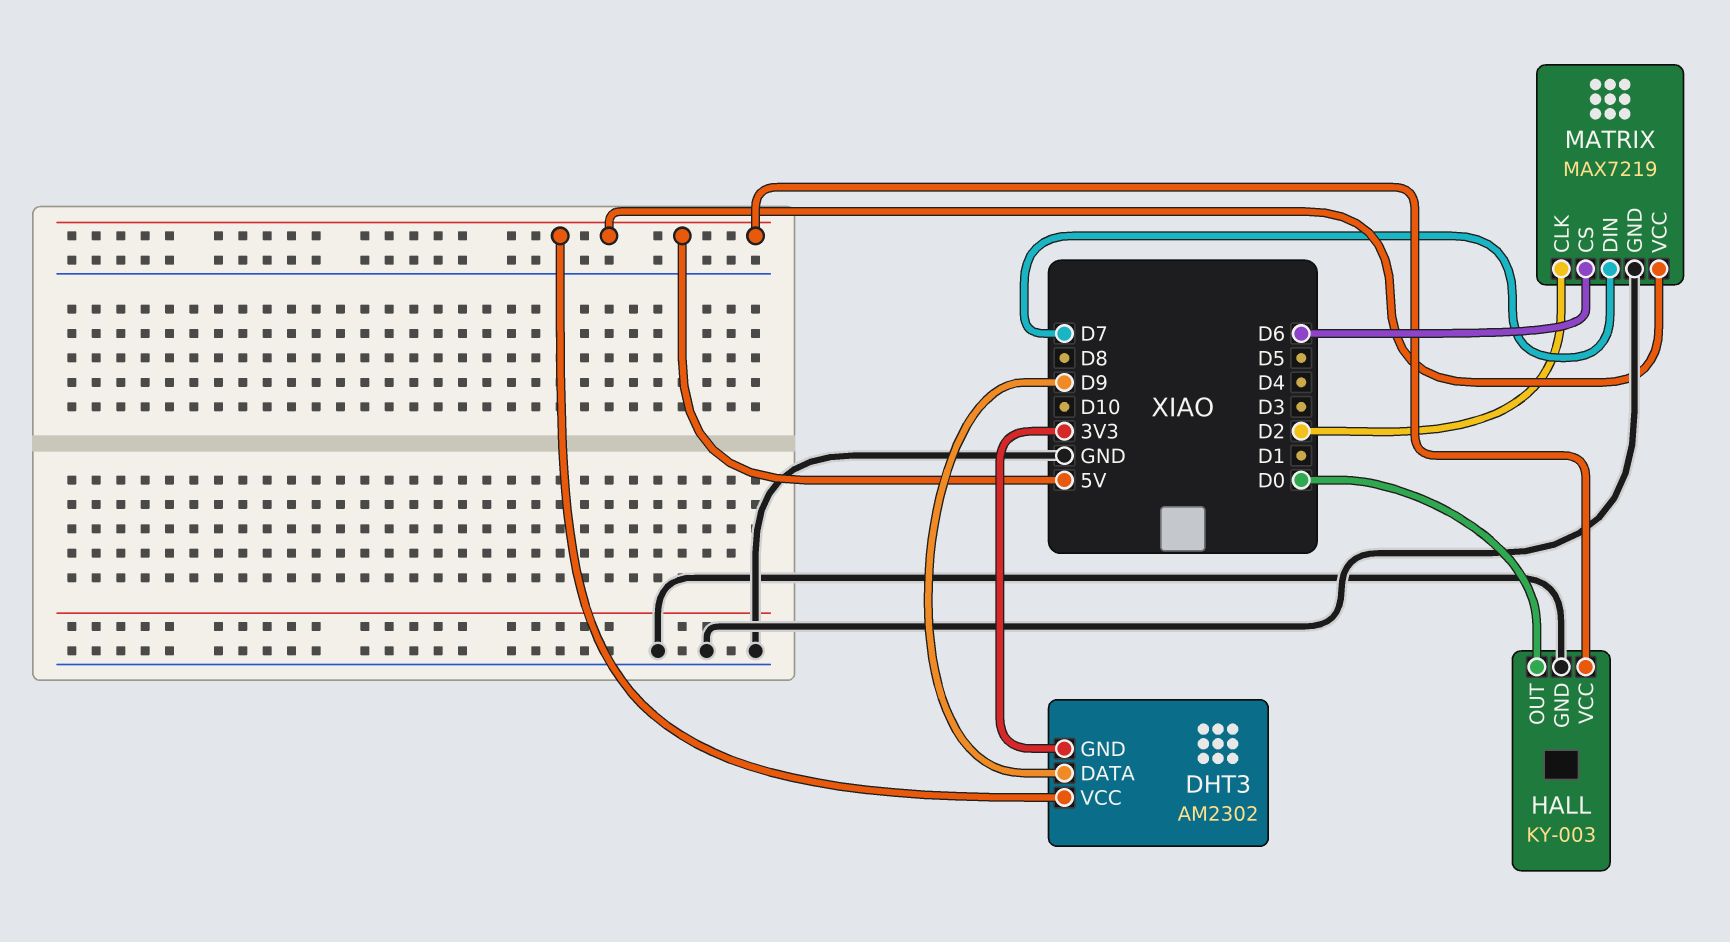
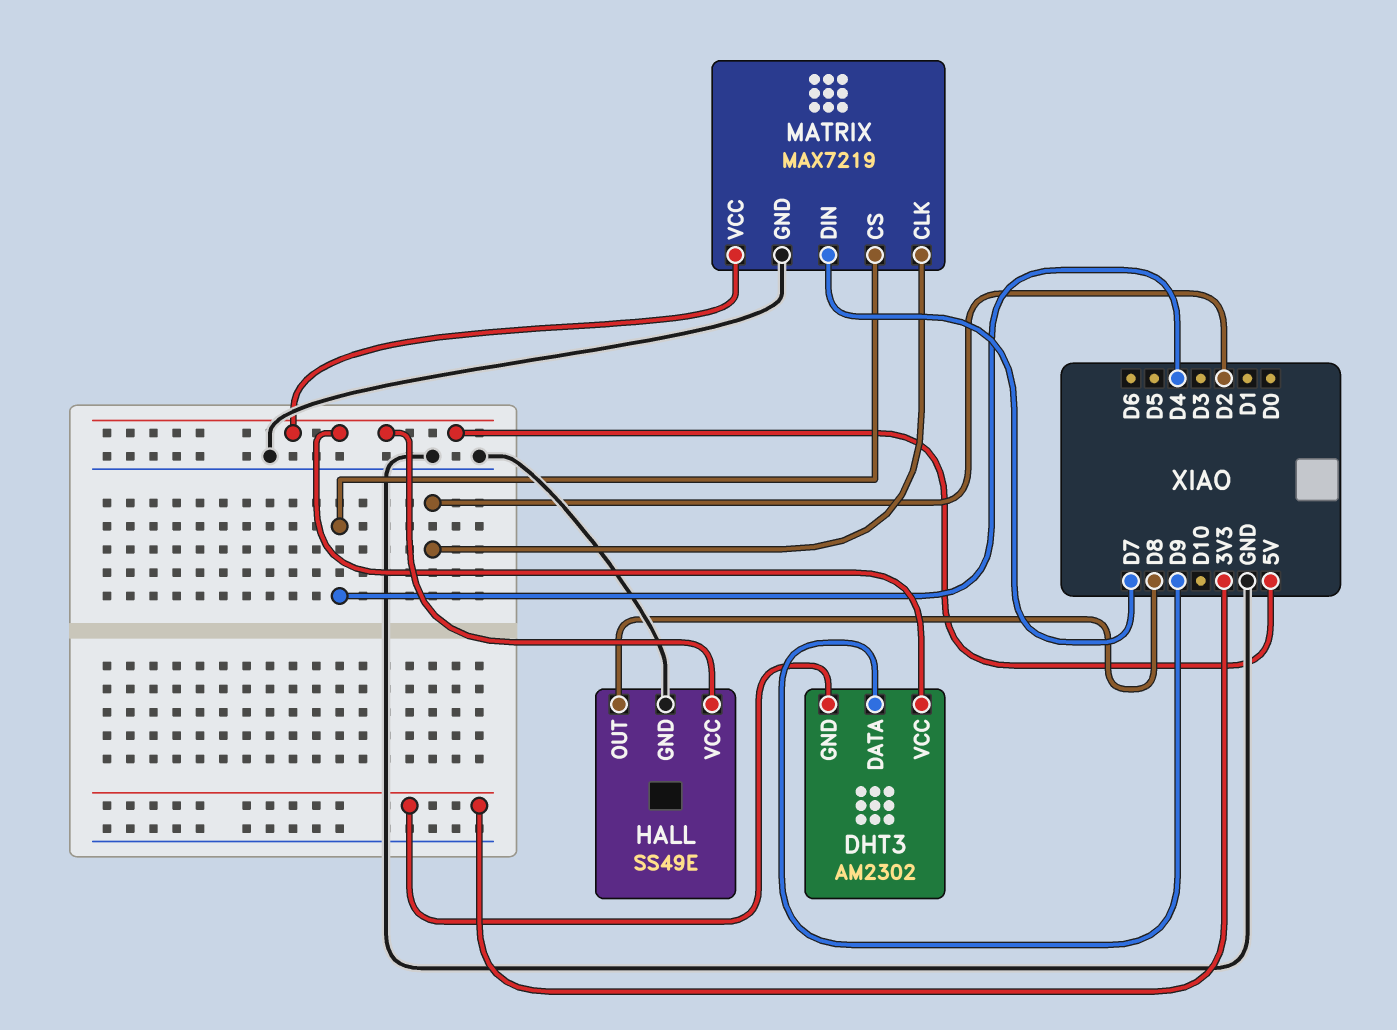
HALL: KY-003 -> SS49E
HALL pin OUT: D0 -> D8
MATRIX pin CS: D6 -> D4

